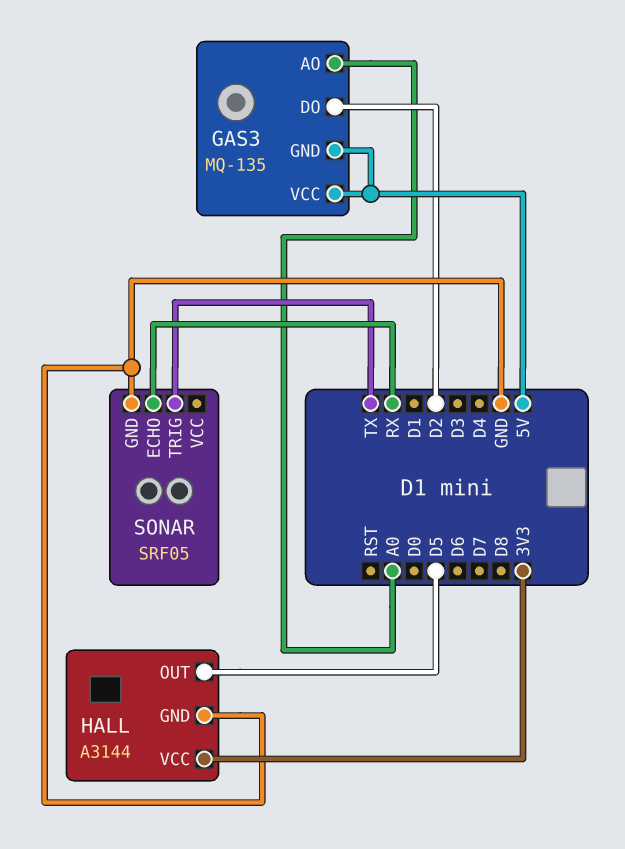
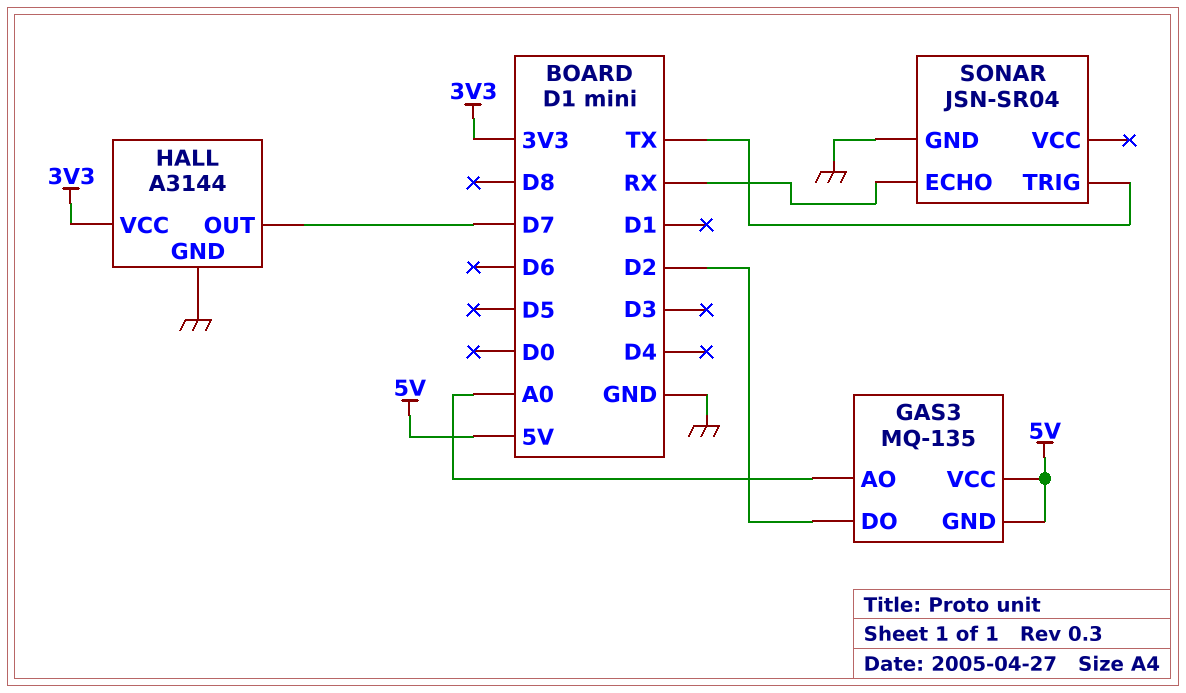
HALL pin OUT: D5 -> D7
SONAR: SRF05 -> JSN-SR04

